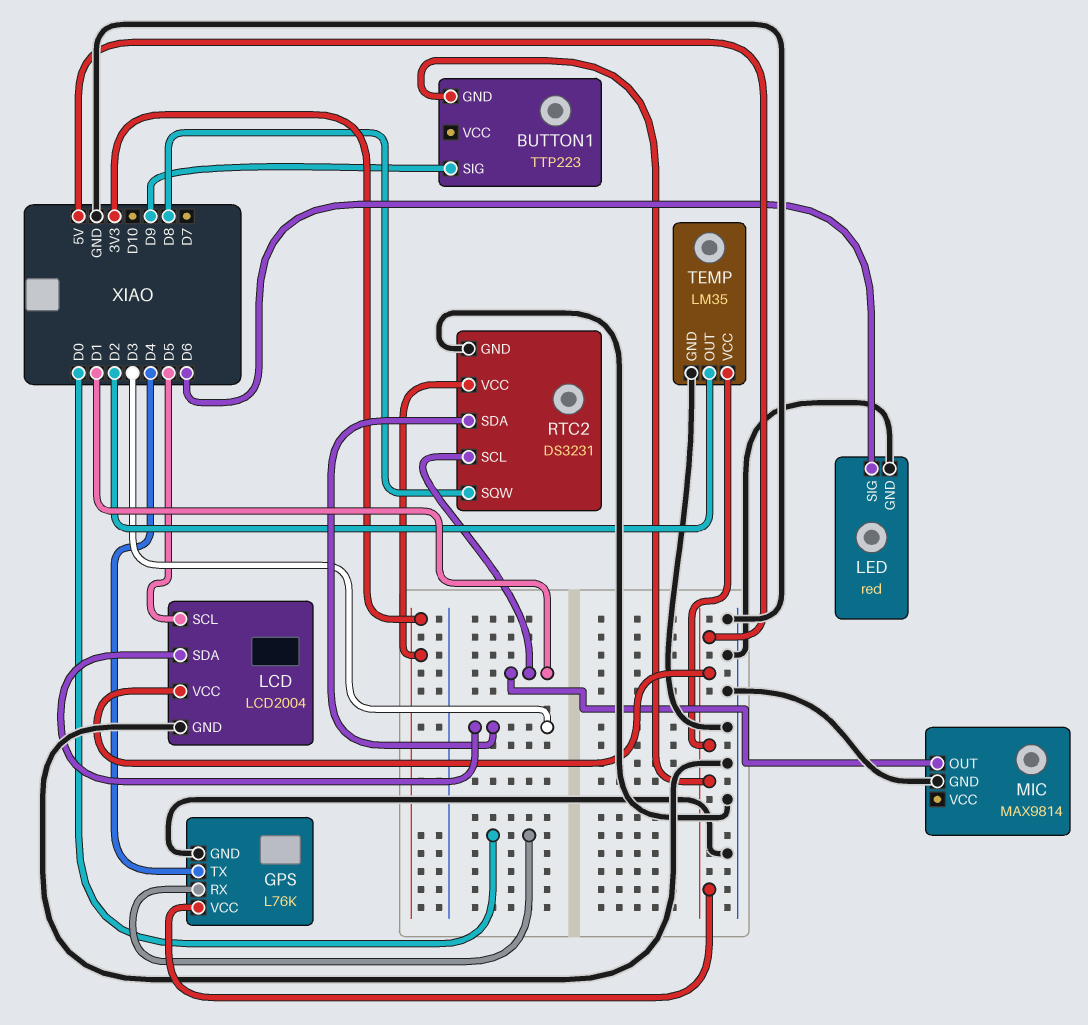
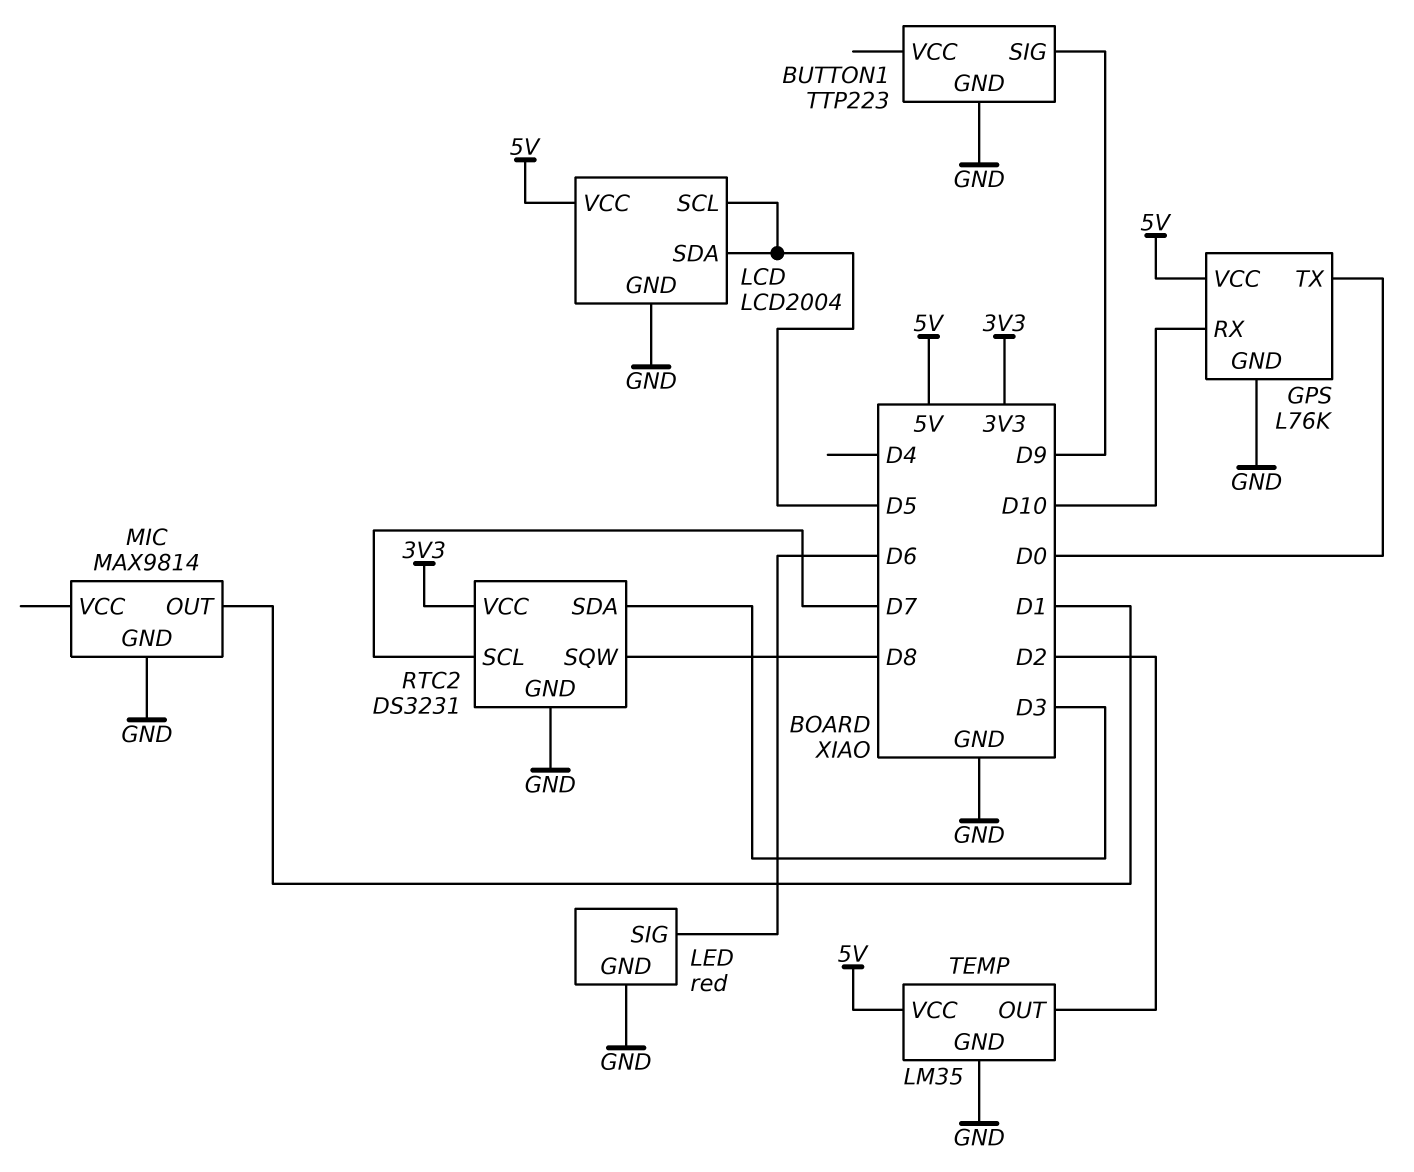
BUTTON1 pin GND: 5V -> GND
GPS pin RX: D0 -> D10
GPS pin TX: D4 -> D0
LCD pin SDA: D3 -> D5
RTC2 pin SCL: D1 -> D7

